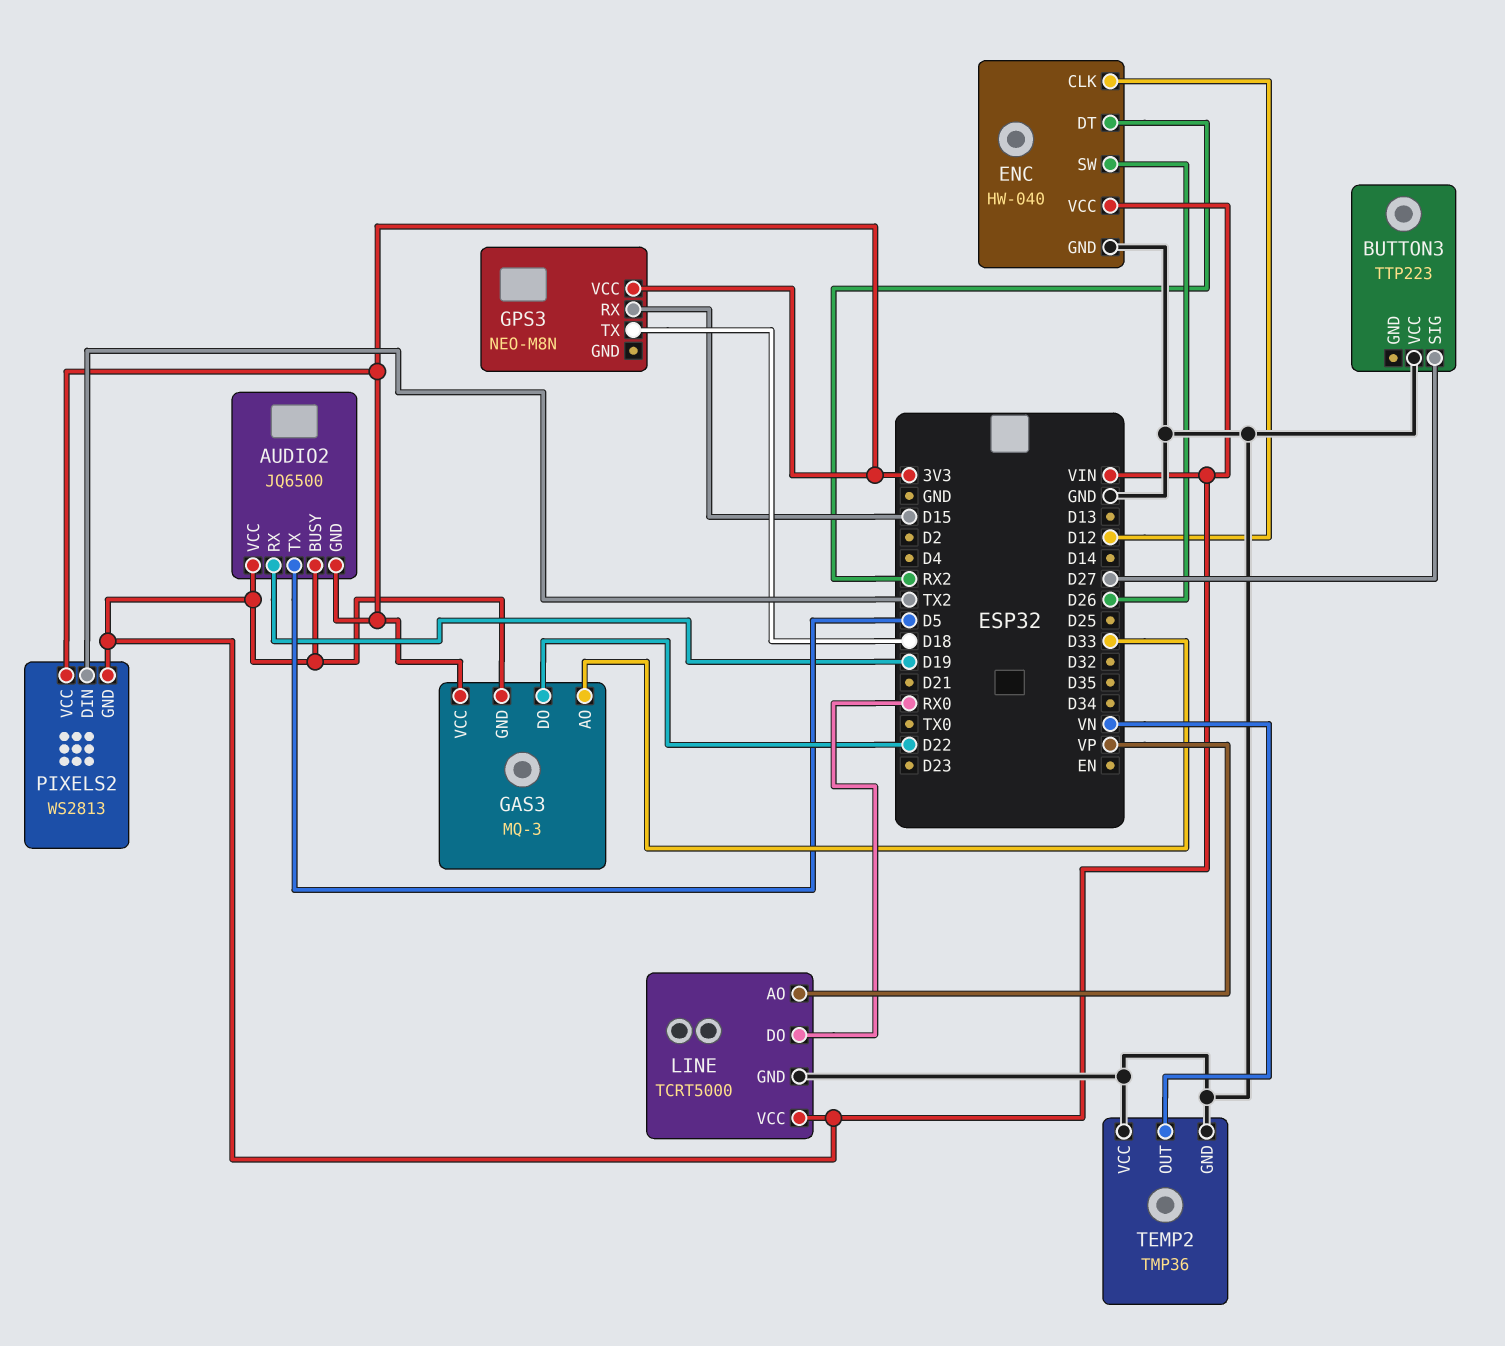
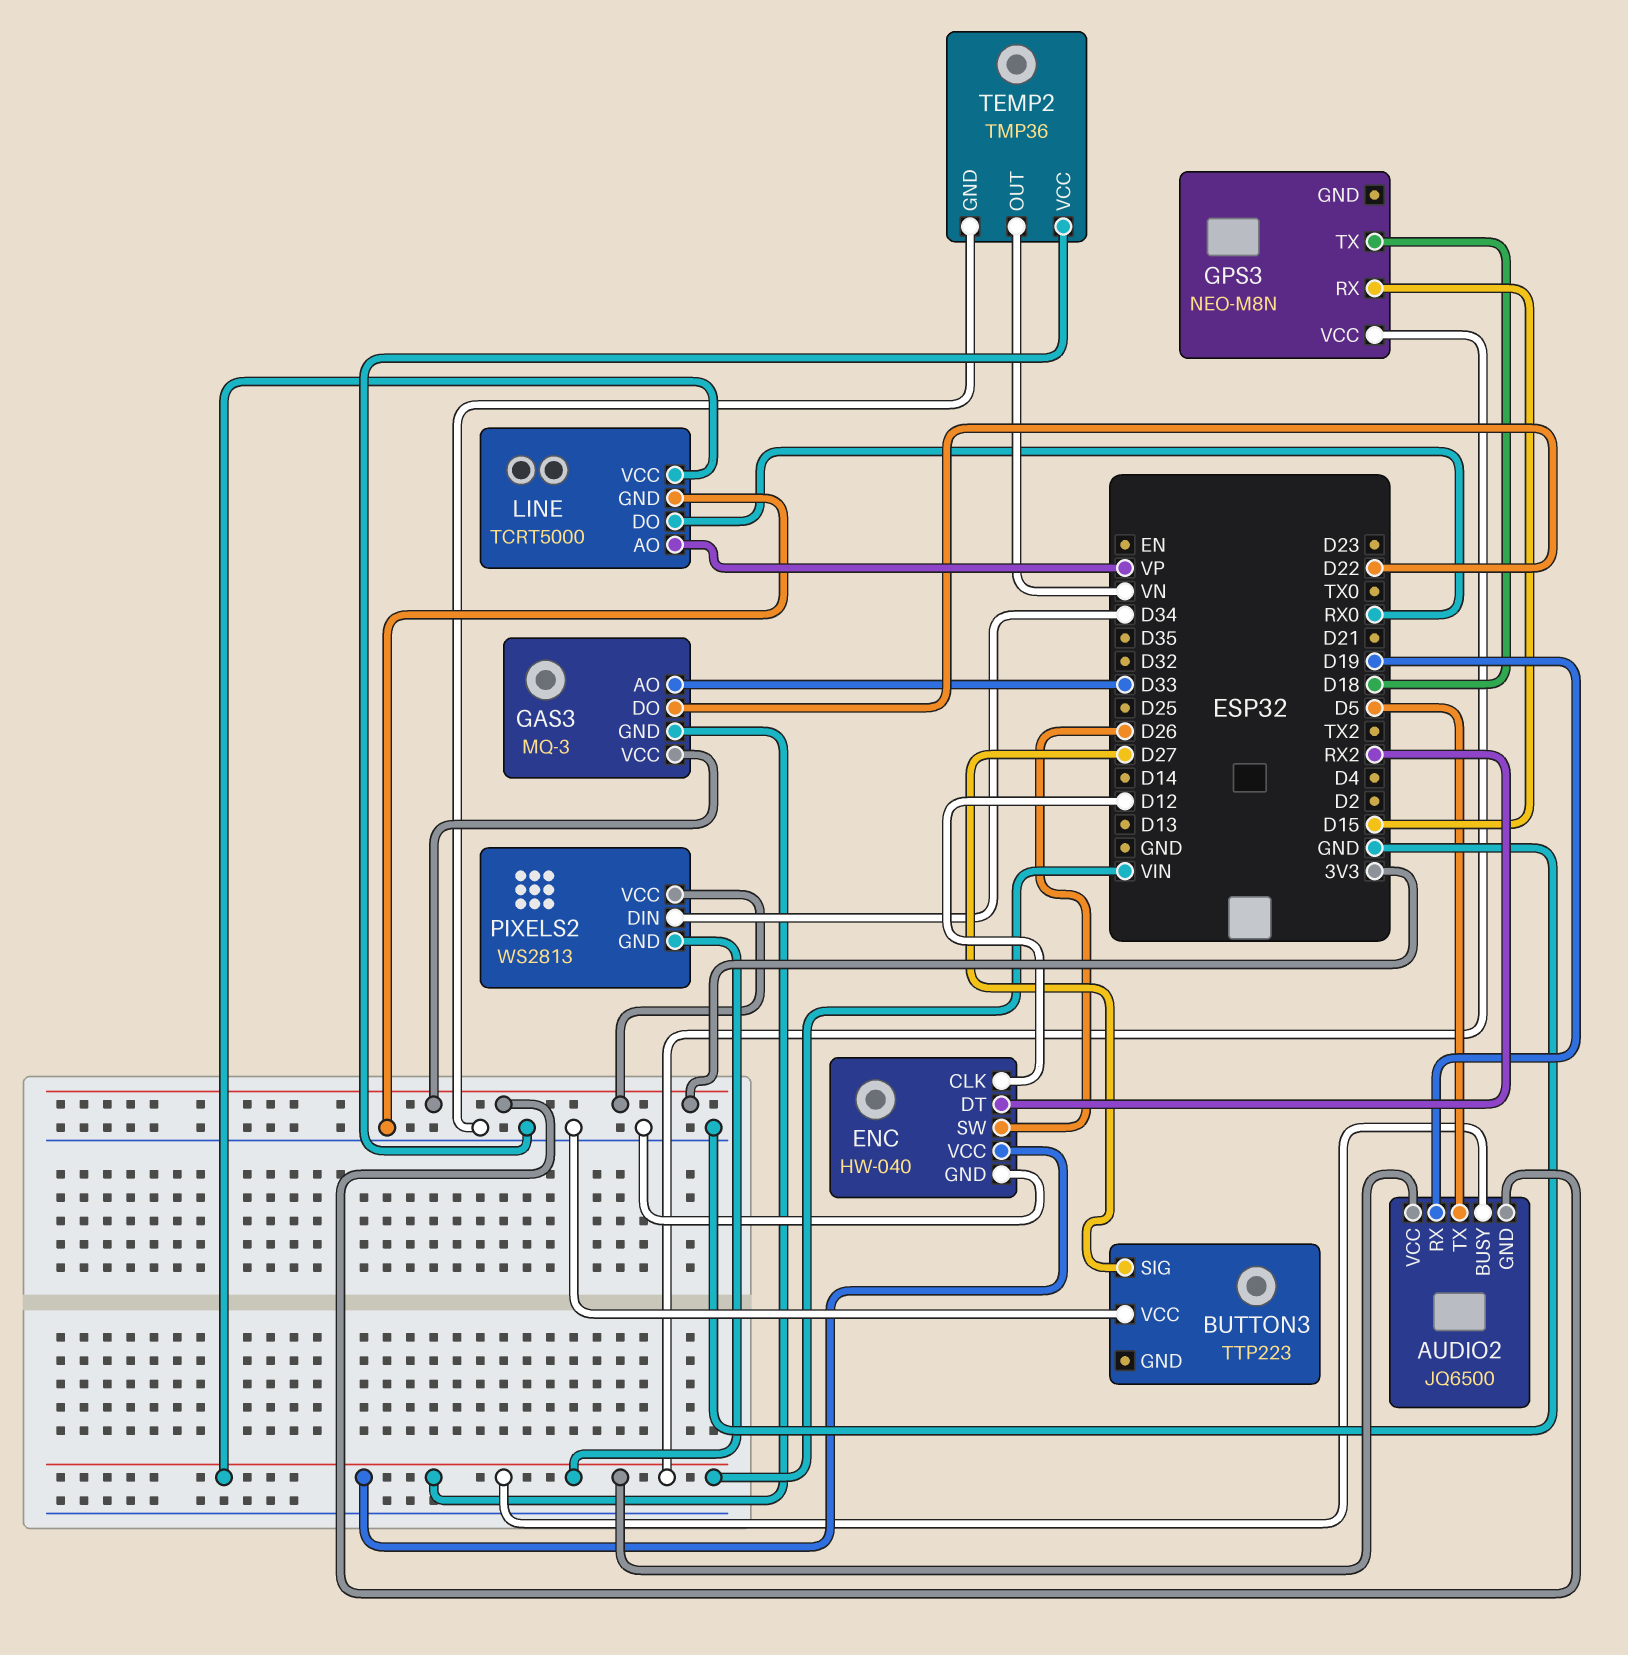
GPS3 pin VCC: 3V3 -> VIN
PIXELS2 pin DIN: TX2 -> D34

